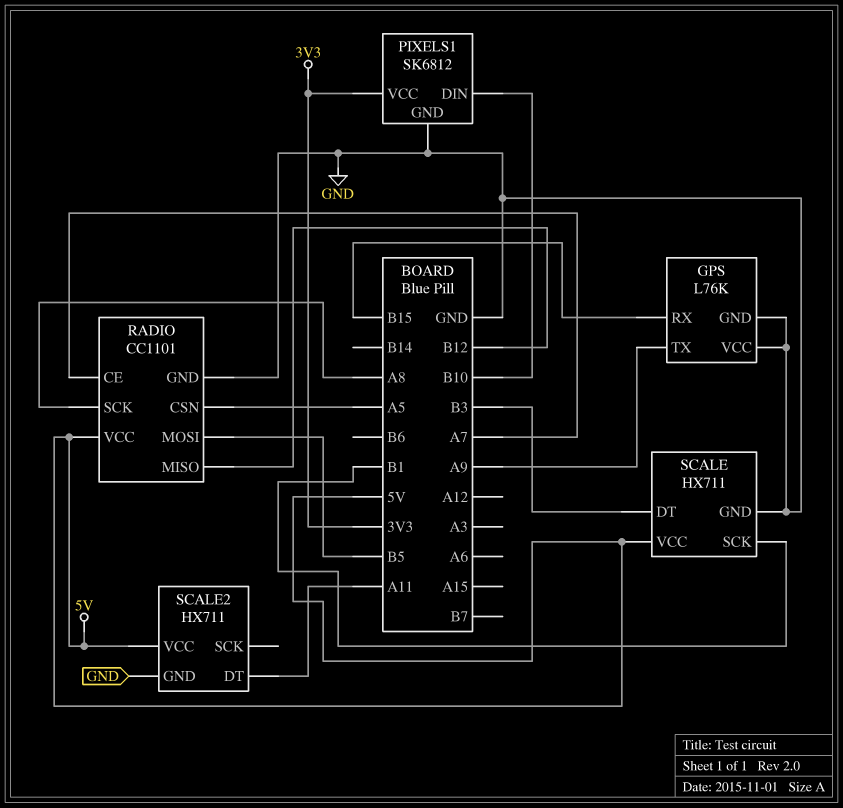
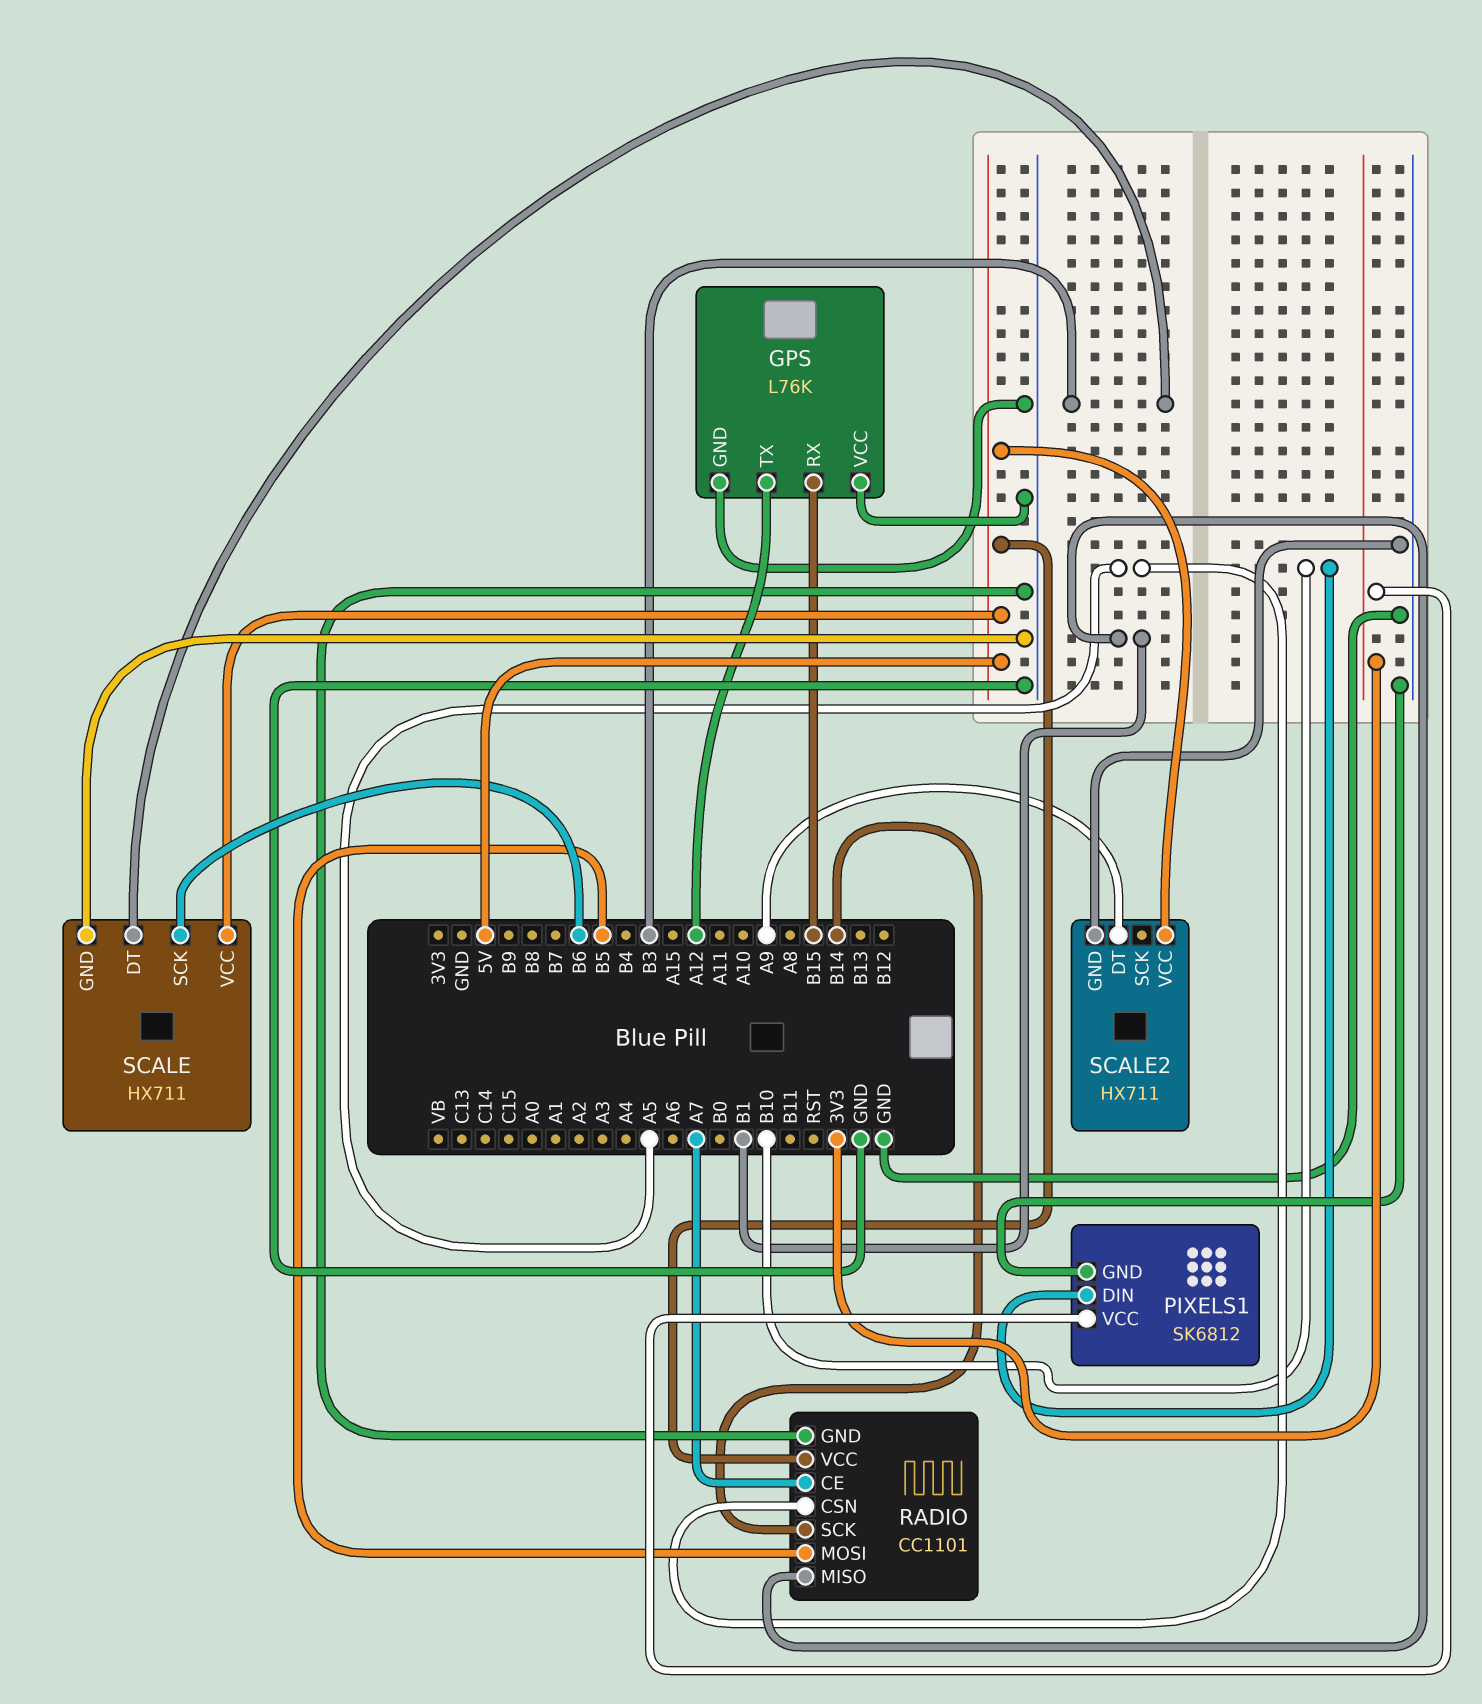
GPS pin TX: A9 -> A12
RADIO pin MISO: B12 -> B1
RADIO pin SCK: A8 -> B14
SCALE pin SCK: B1 -> B6
SCALE2 pin DT: A11 -> A9

